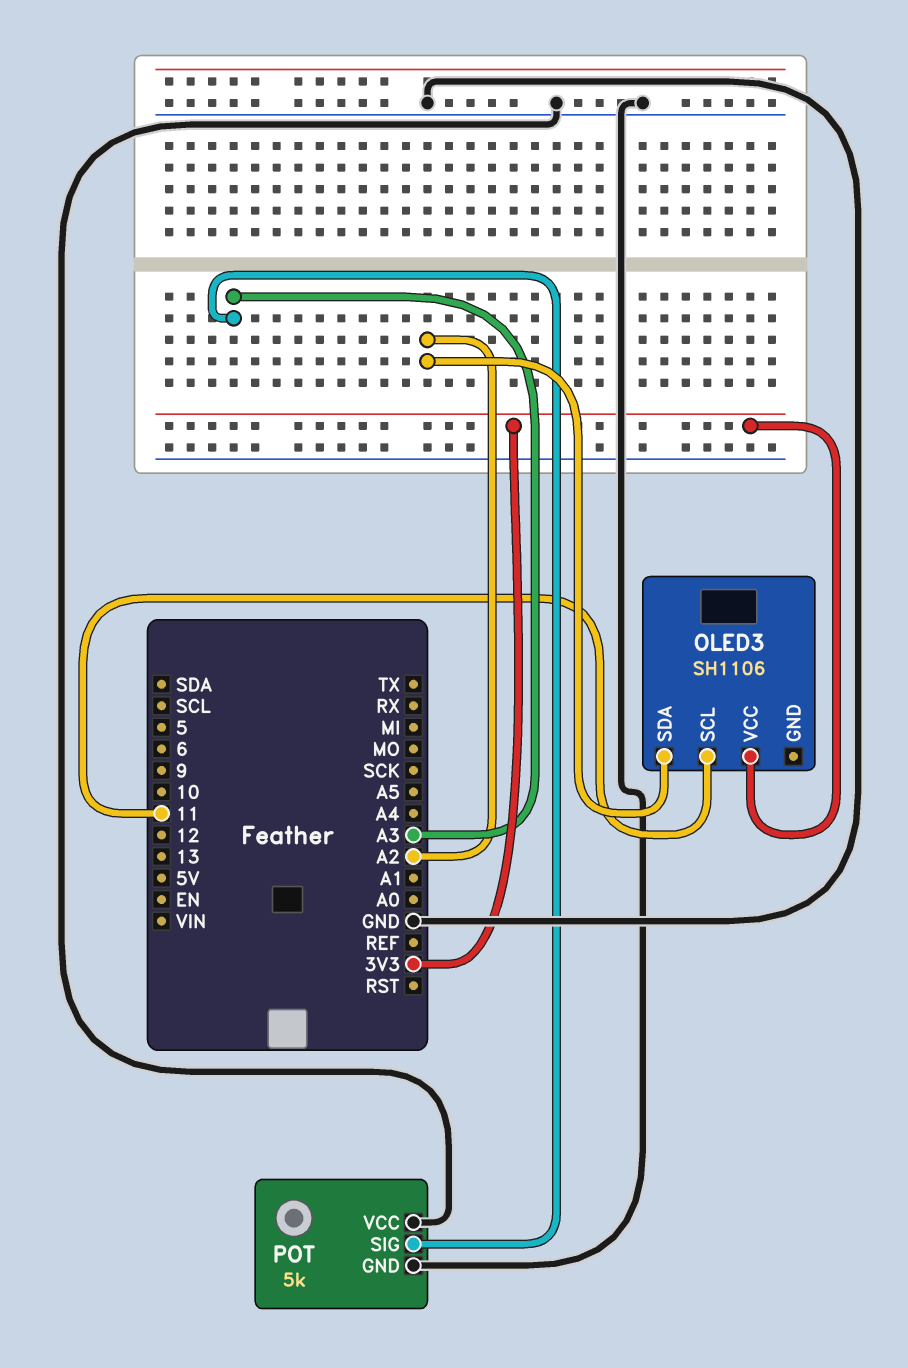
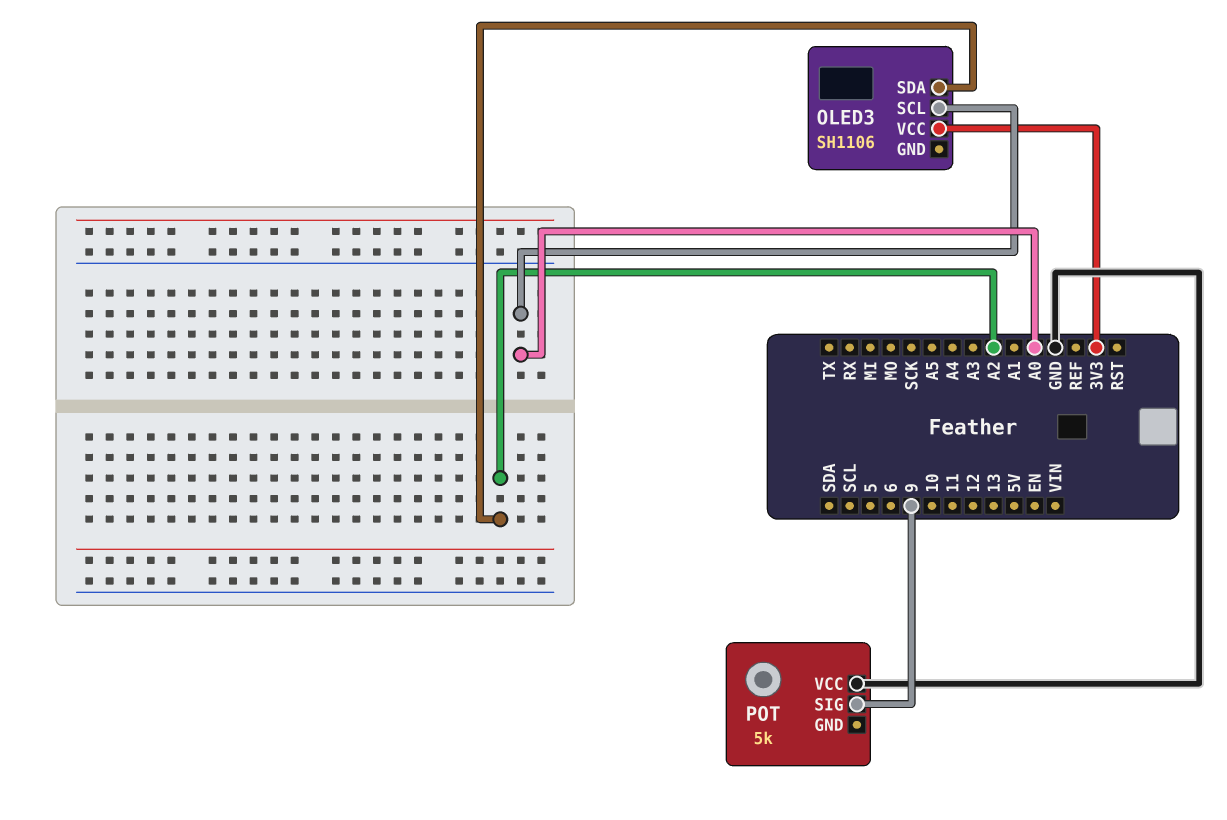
OLED3 pin SCL: 11 -> A0
POT pin GND: GND -> none
POT pin SIG: A3 -> 9

